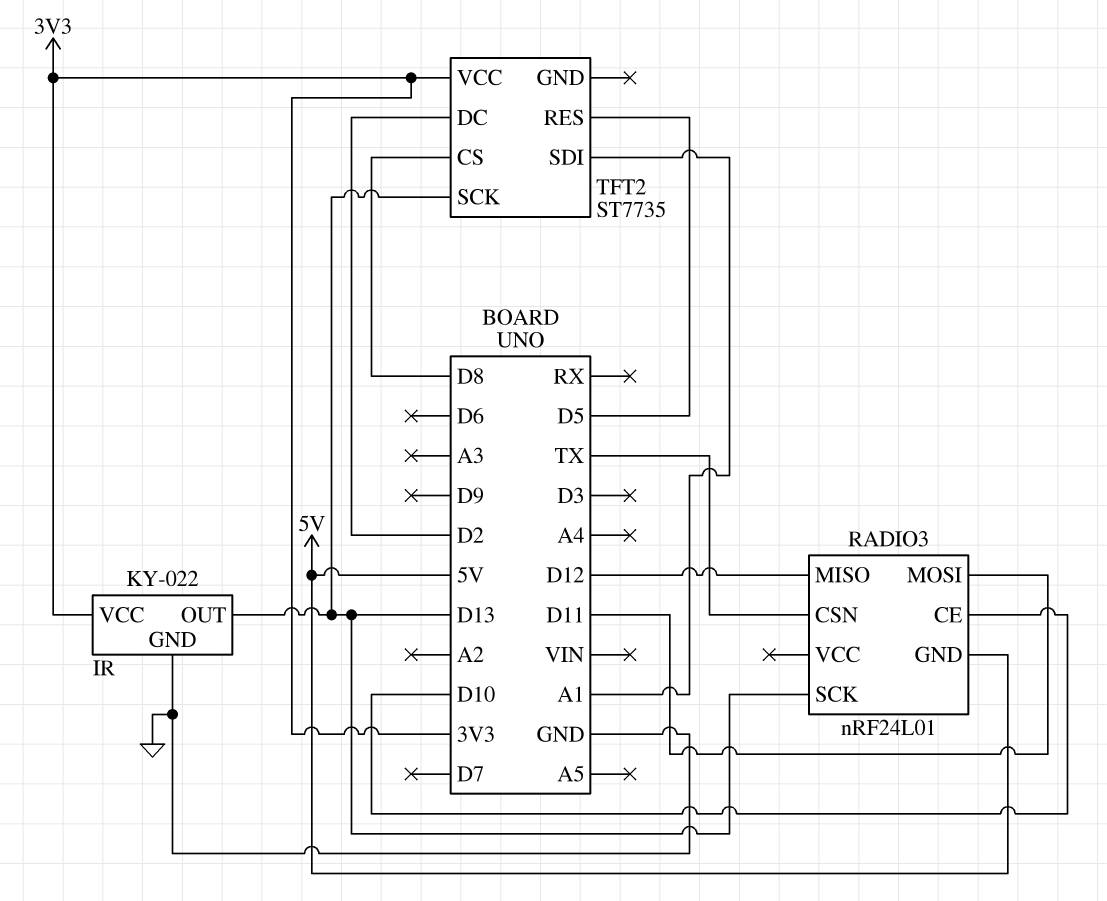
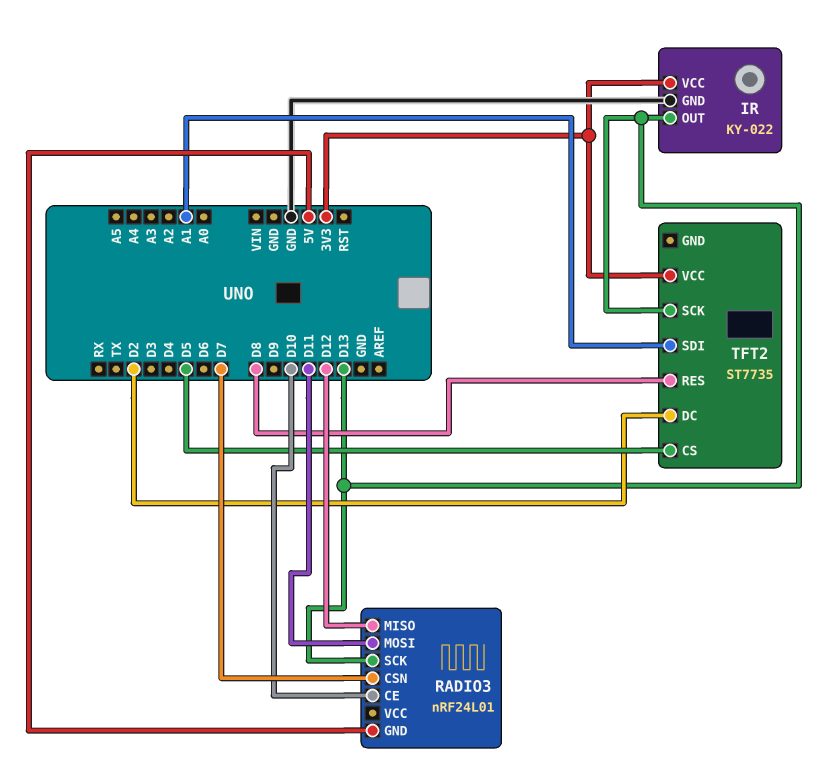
RADIO3 pin CSN: TX -> D7
TFT2 pin CS: D8 -> D5
TFT2 pin RES: D5 -> D8

